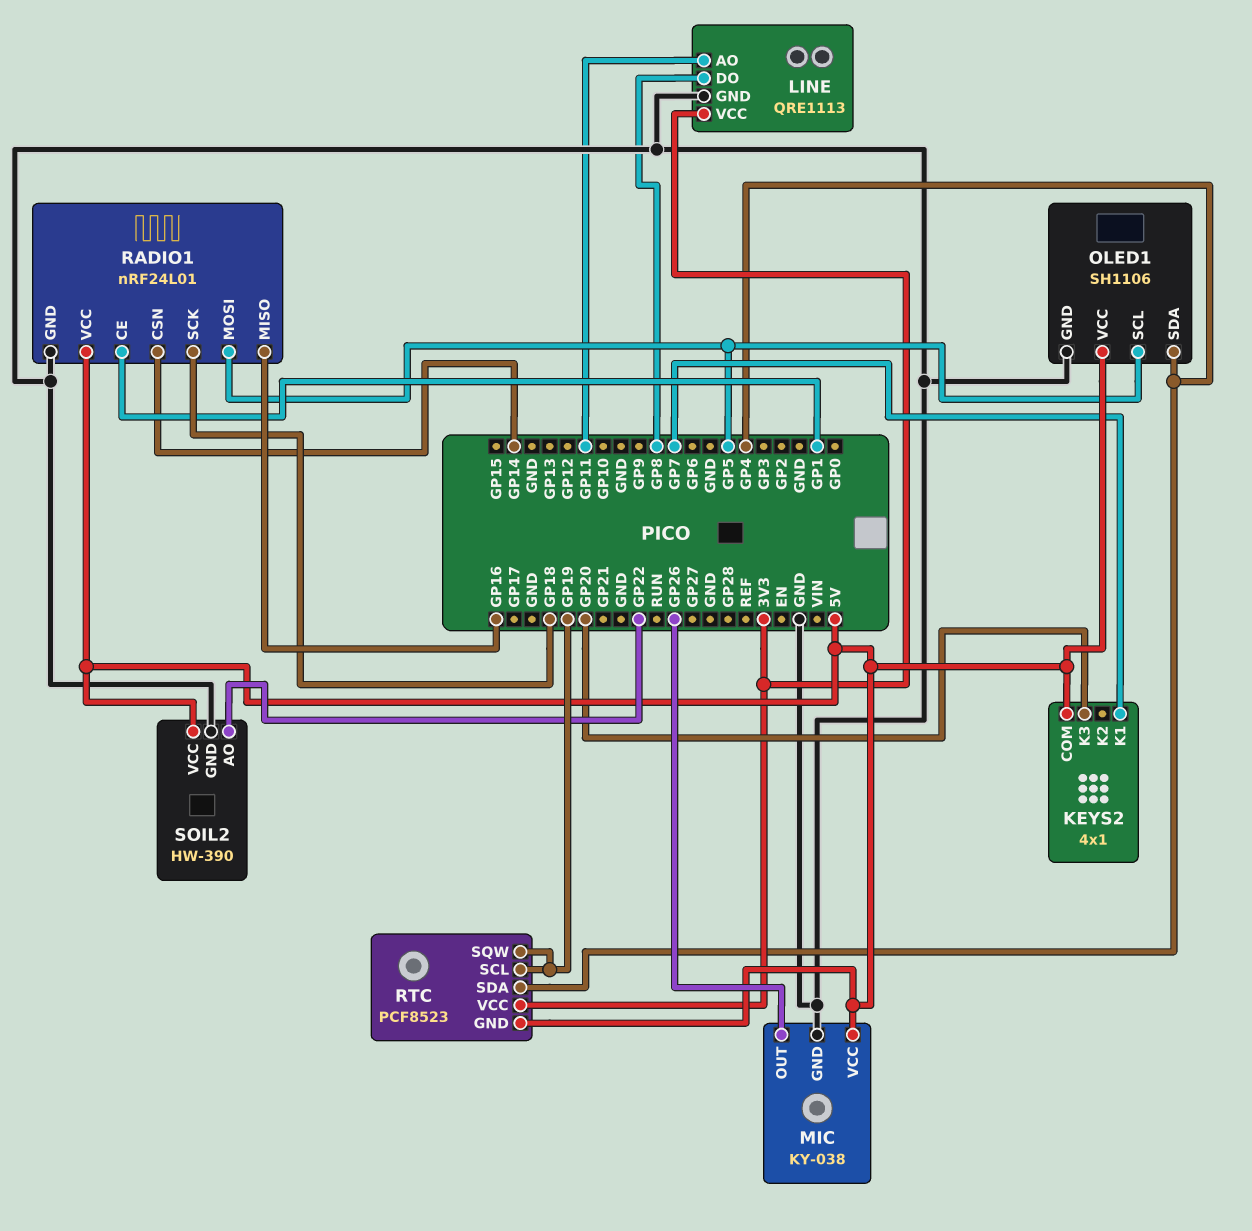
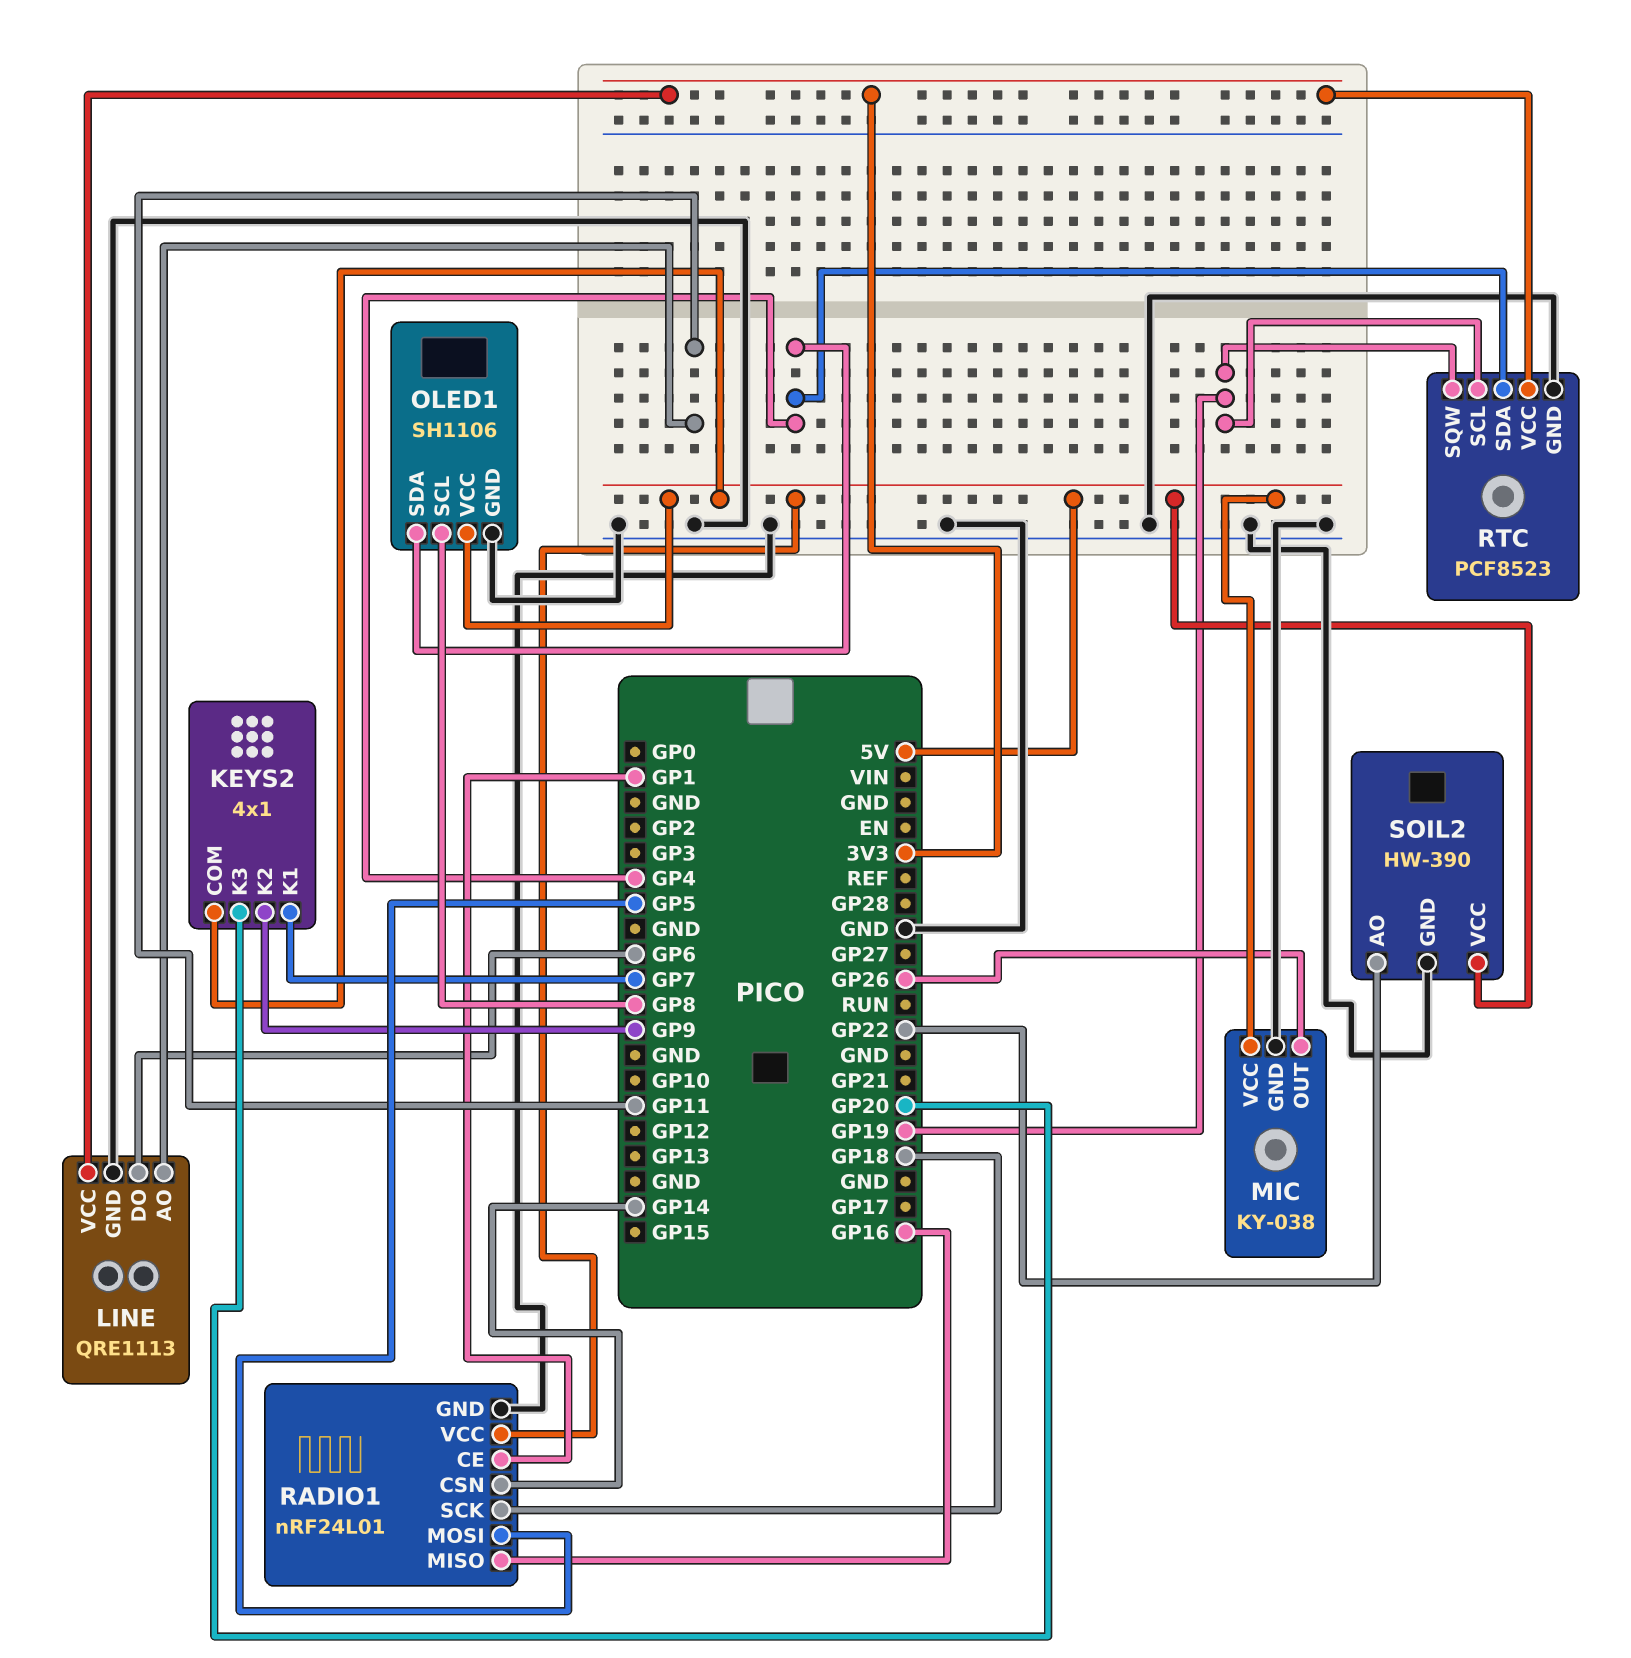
KEYS2 pin K2: none -> GP9
LINE pin DO: GP8 -> GP6
OLED1 pin SCL: GP5 -> GP8
RTC pin GND: 5V -> GND

